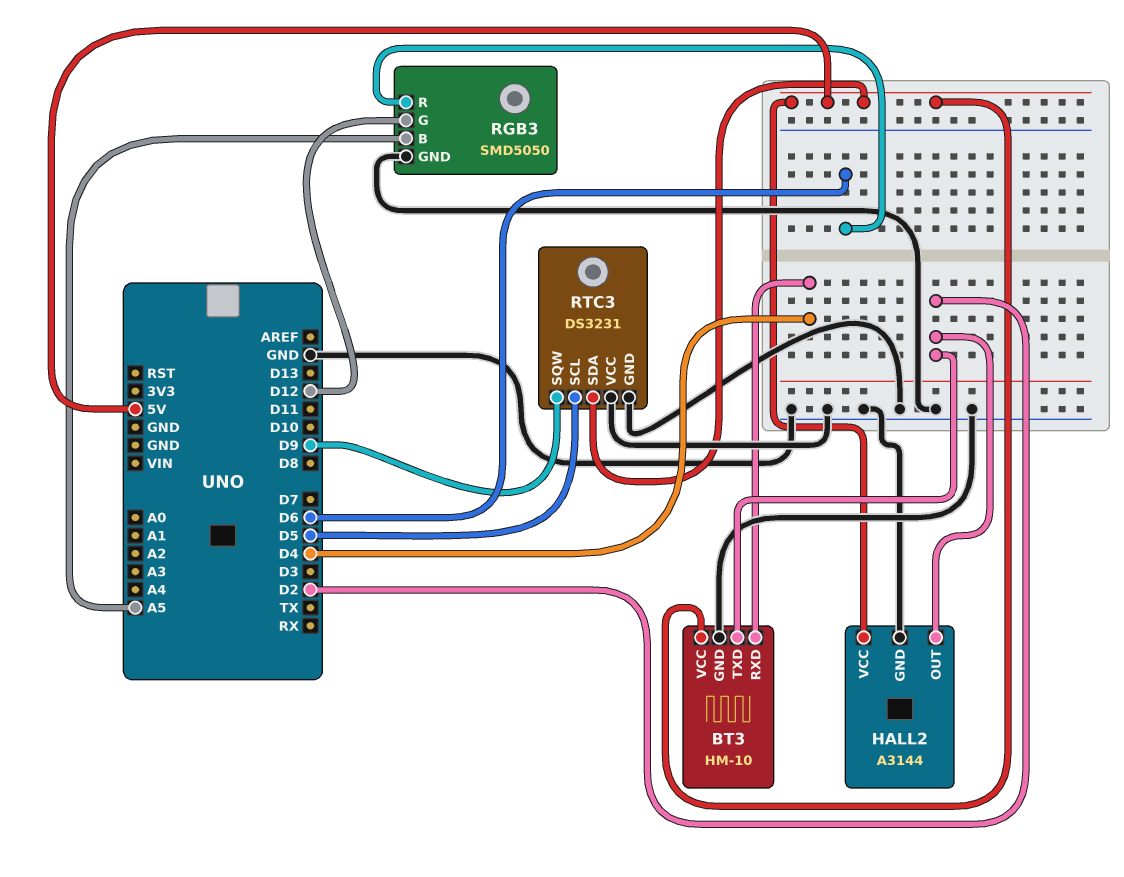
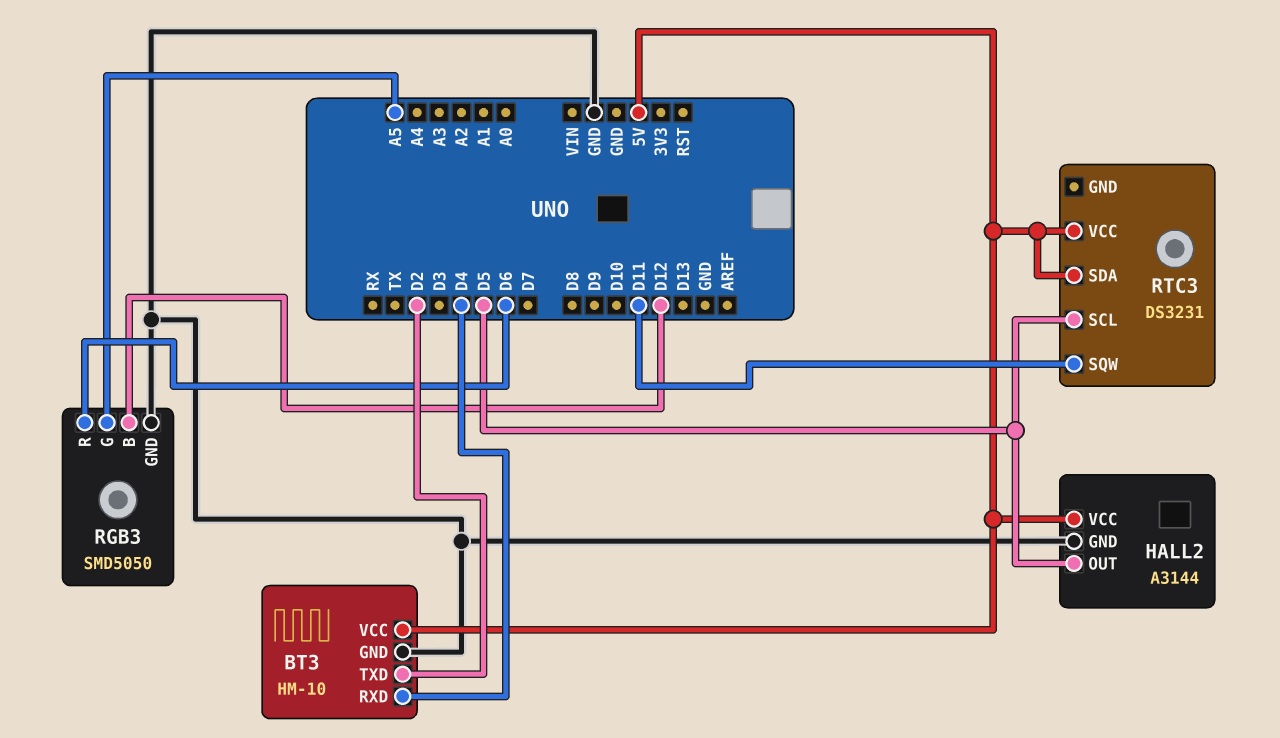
HALL2 pin OUT: D2 -> D5
RGB3 pin B: A5 -> D12
RGB3 pin G: D12 -> A5
RTC3 pin GND: GND -> none
RTC3 pin SQW: D9 -> D11
RTC3 pin VCC: GND -> 5V

